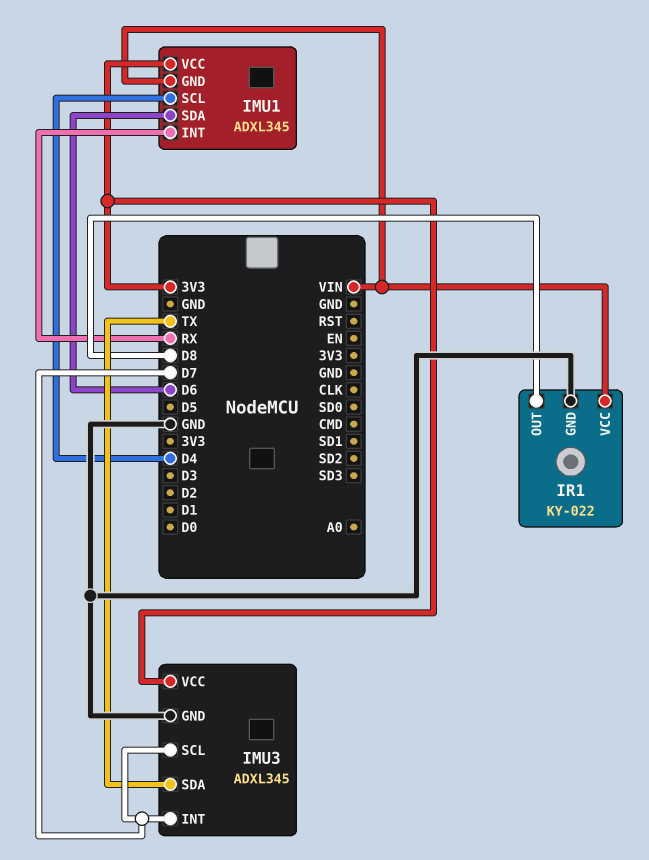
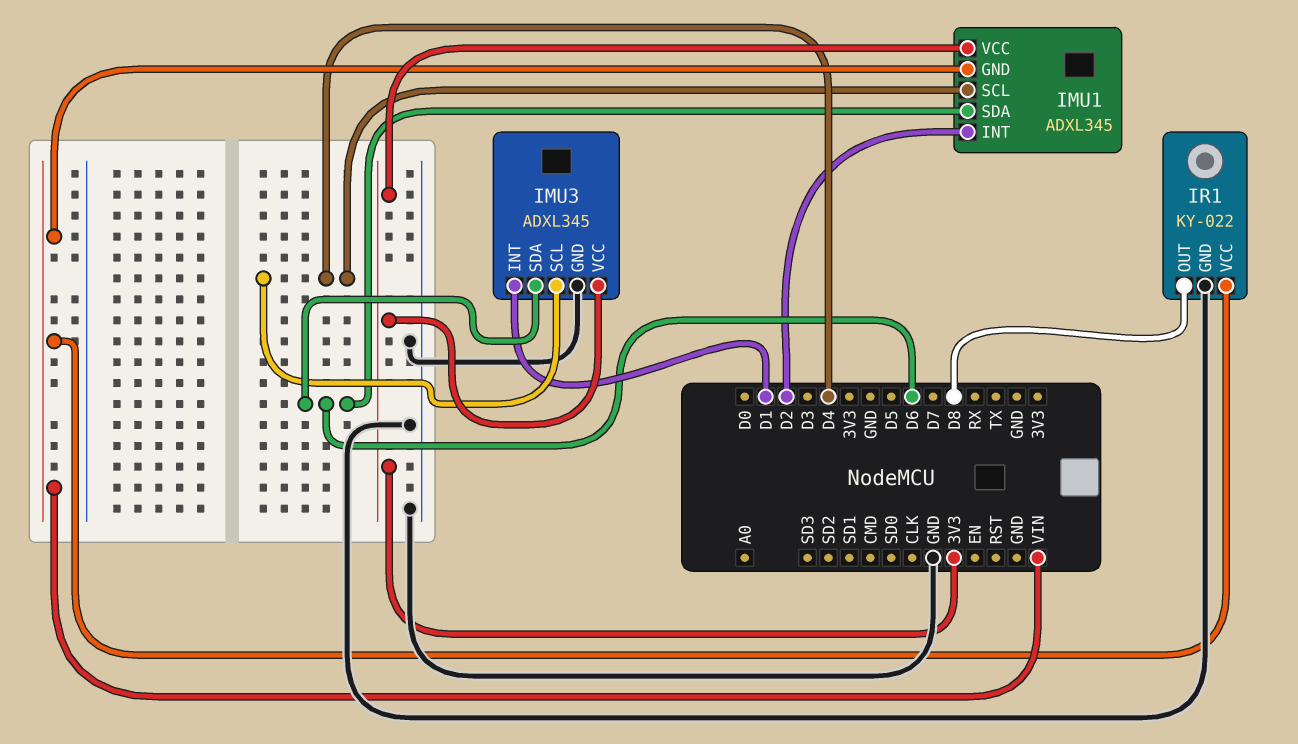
IMU1 pin INT: RX -> D2
IMU3 pin INT: D7 -> D1
IMU3 pin SCL: D7 -> D4
IMU3 pin SDA: TX -> D6

